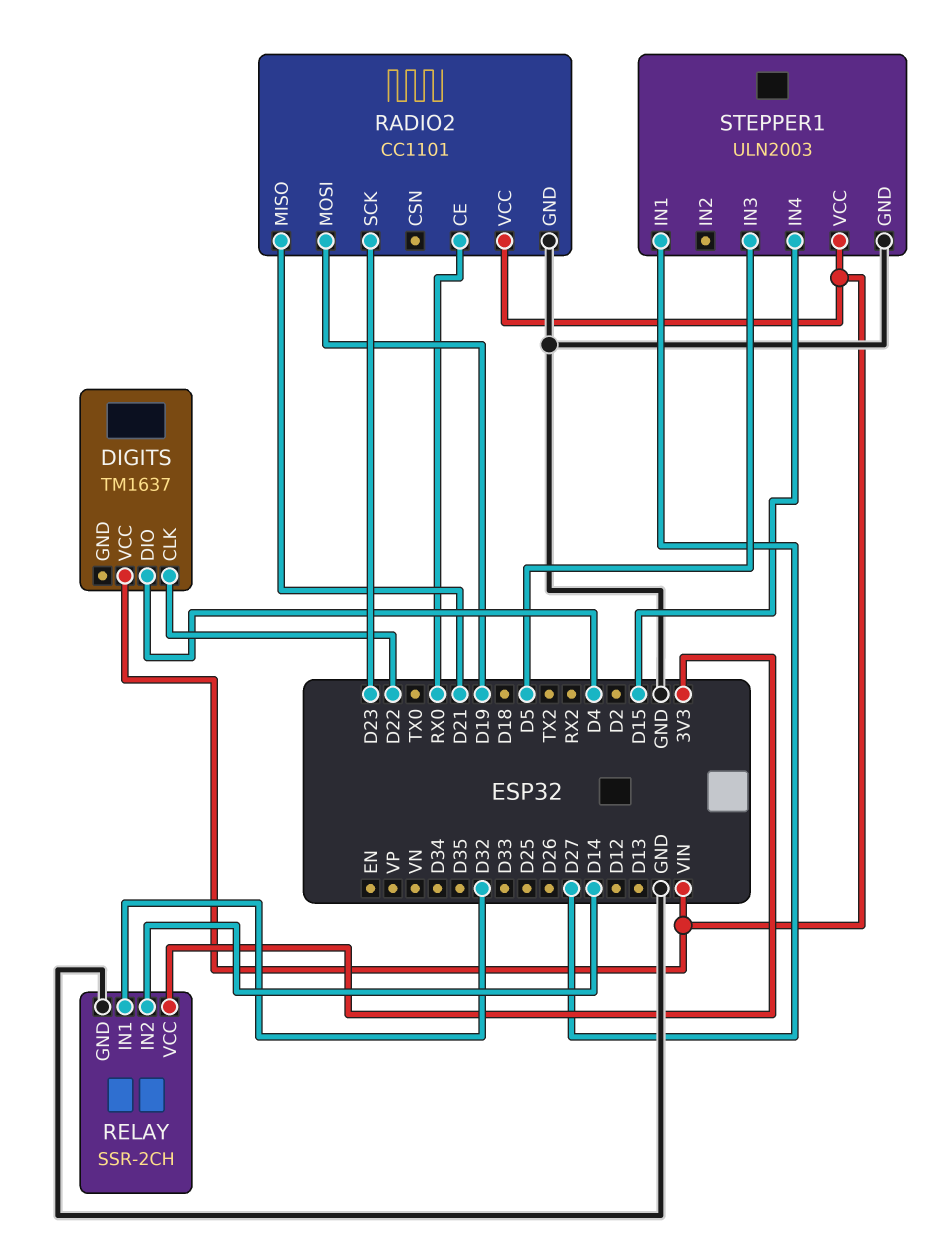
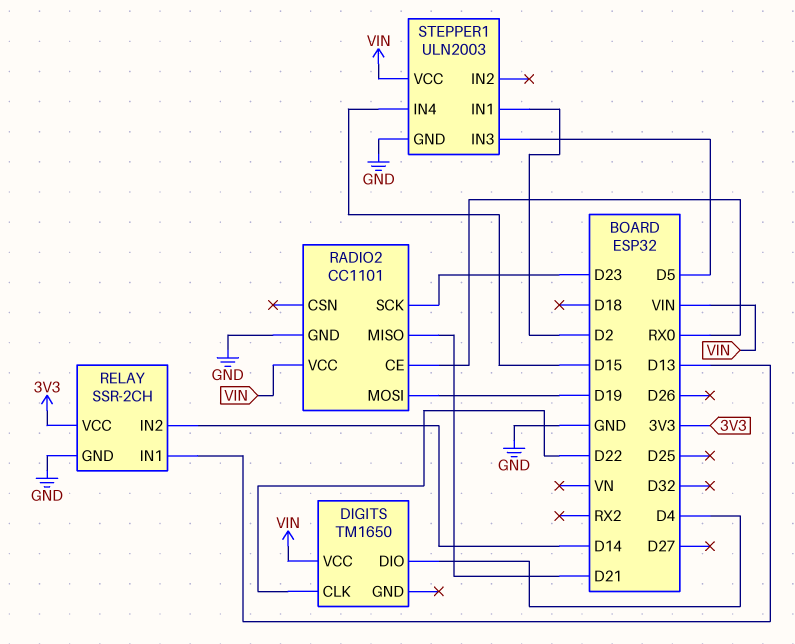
DIGITS: TM1637 -> TM1650
RELAY pin IN1: D32 -> D13
STEPPER1 pin IN1: D27 -> D2

